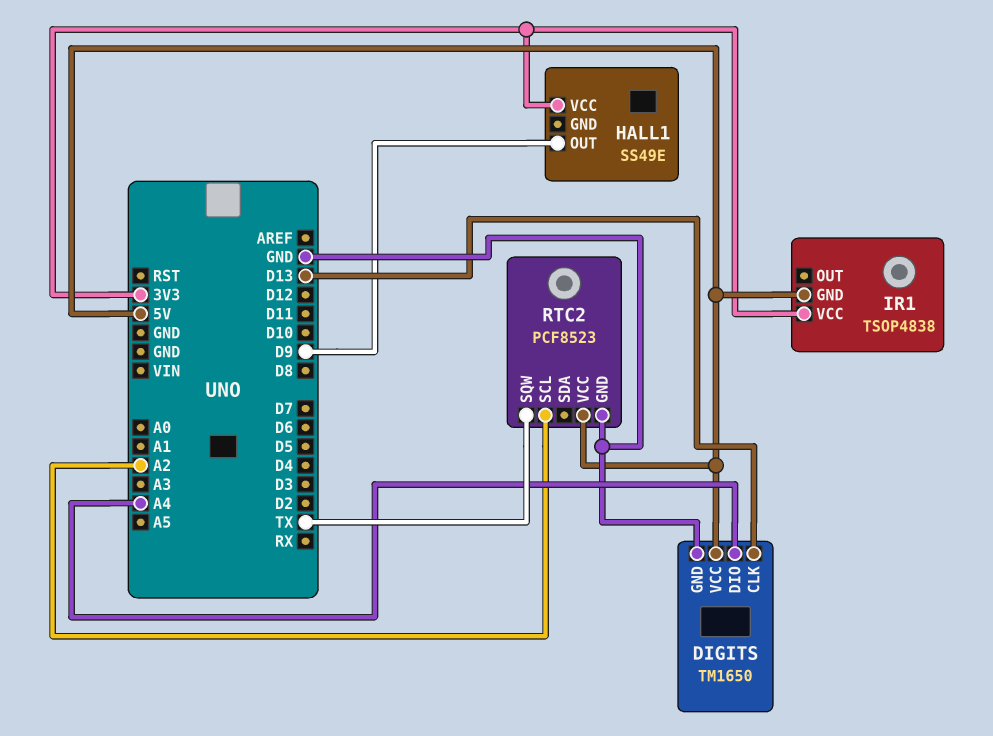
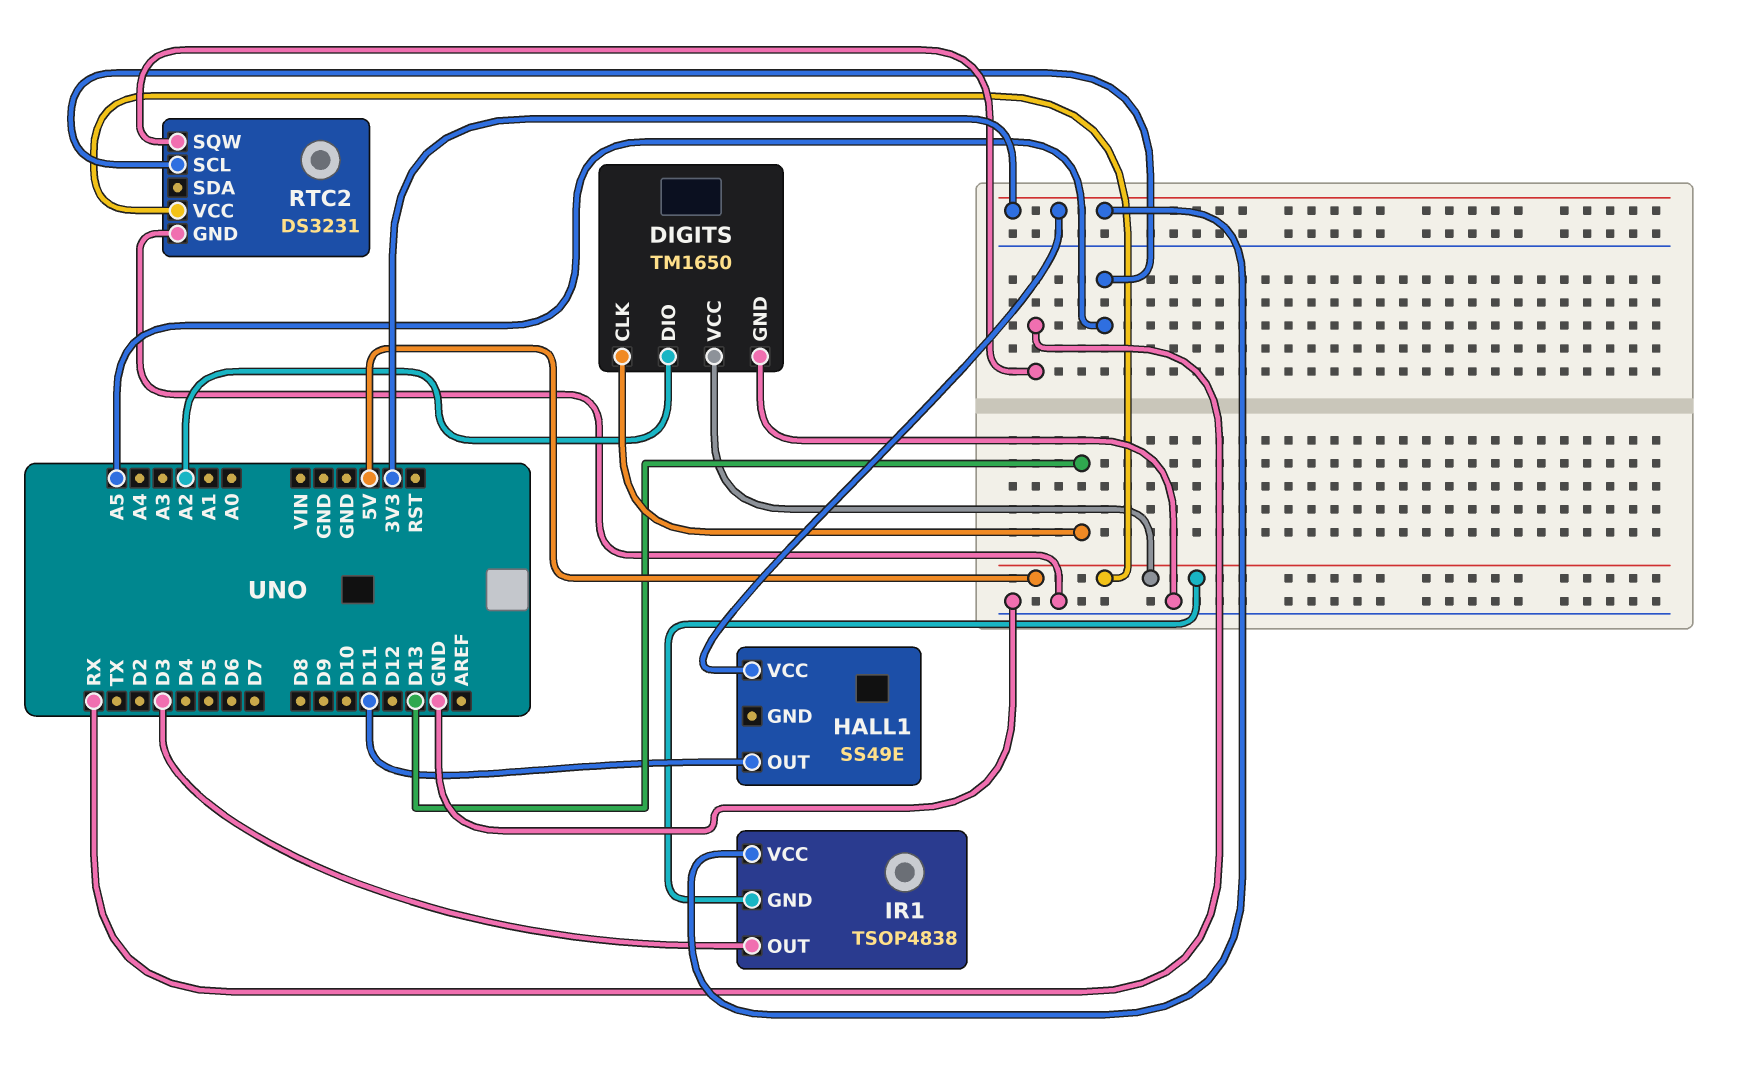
DIGITS pin DIO: A4 -> A2
HALL1 pin OUT: D9 -> D11
IR1 pin OUT: none -> D3
RTC2: PCF8523 -> DS3231
RTC2 pin SCL: A2 -> A5
RTC2 pin SQW: TX -> RX

